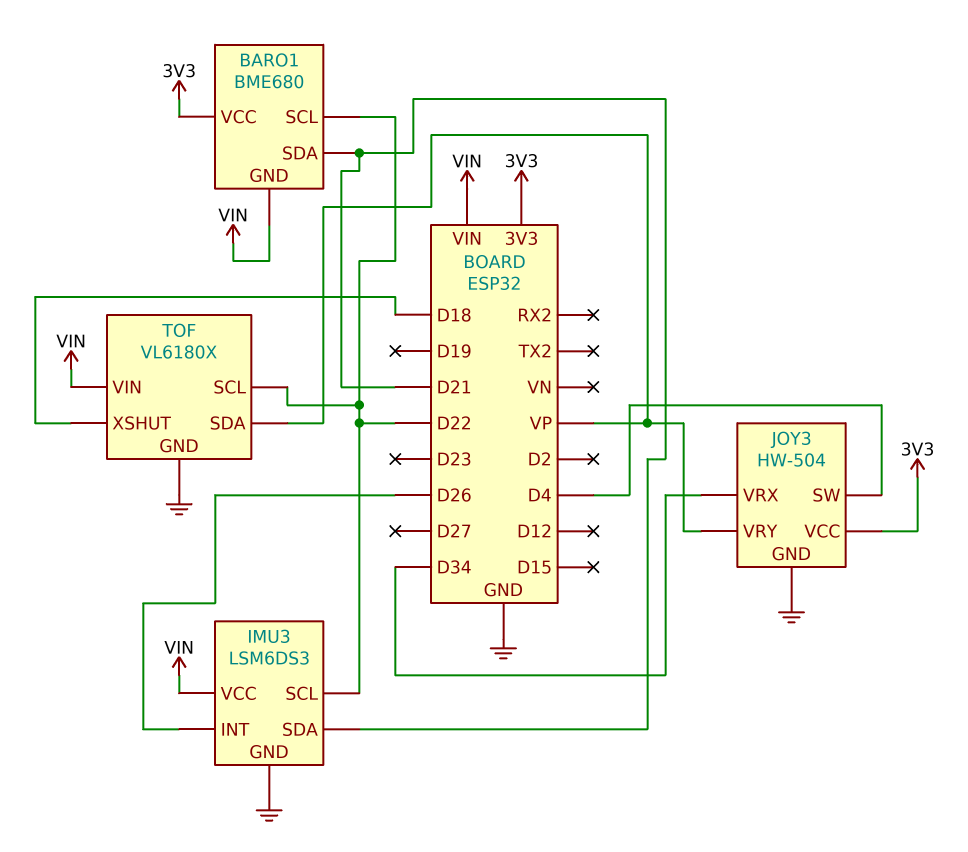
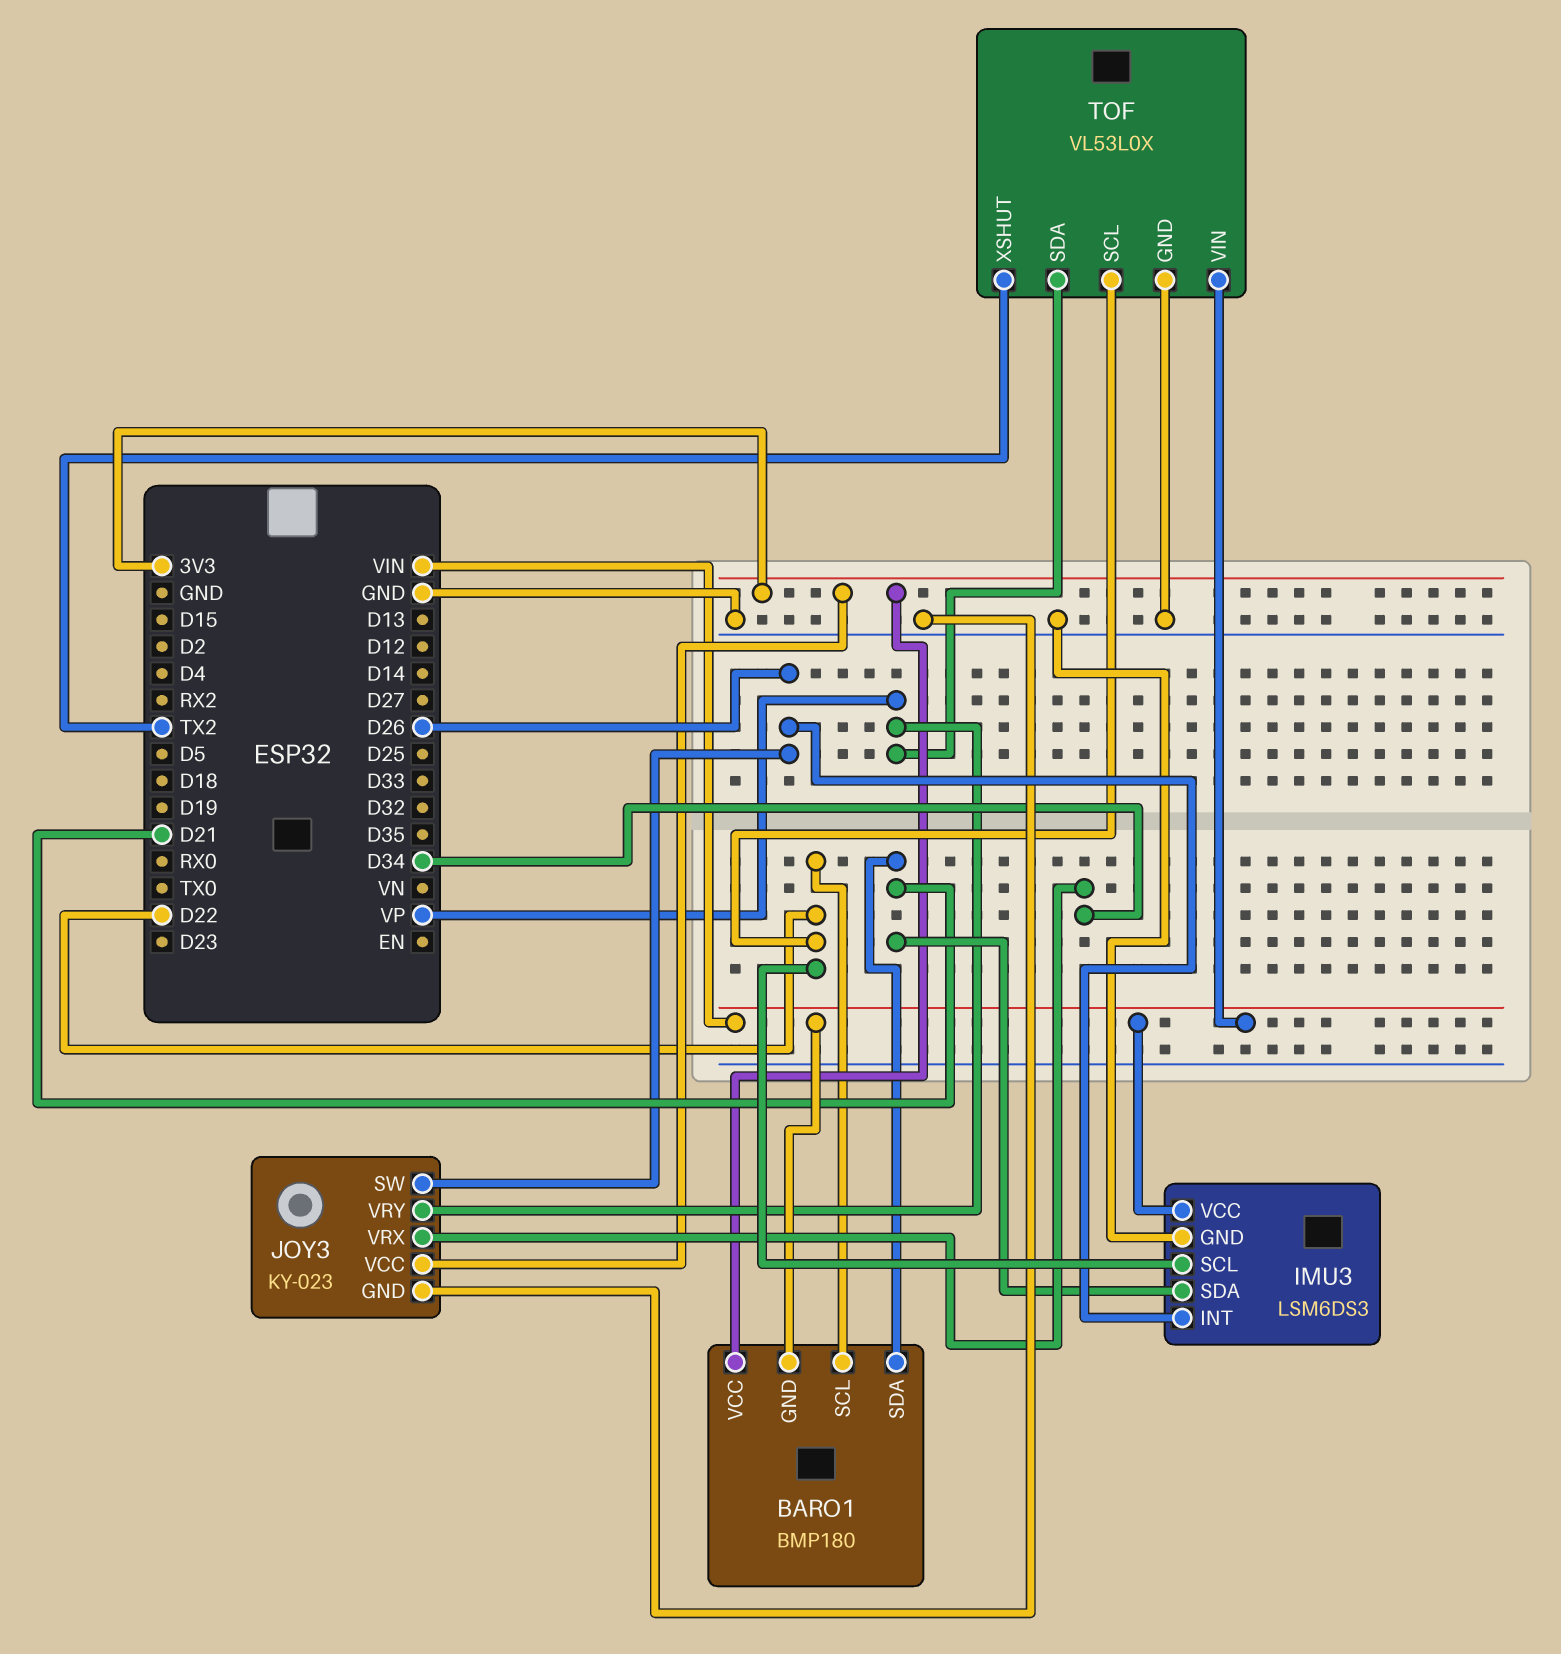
BARO1: BME680 -> BMP180
JOY3: HW-504 -> KY-023
JOY3 pin SW: D4 -> D26
TOF: VL6180X -> VL53L0X
TOF pin XSHUT: D18 -> TX2

